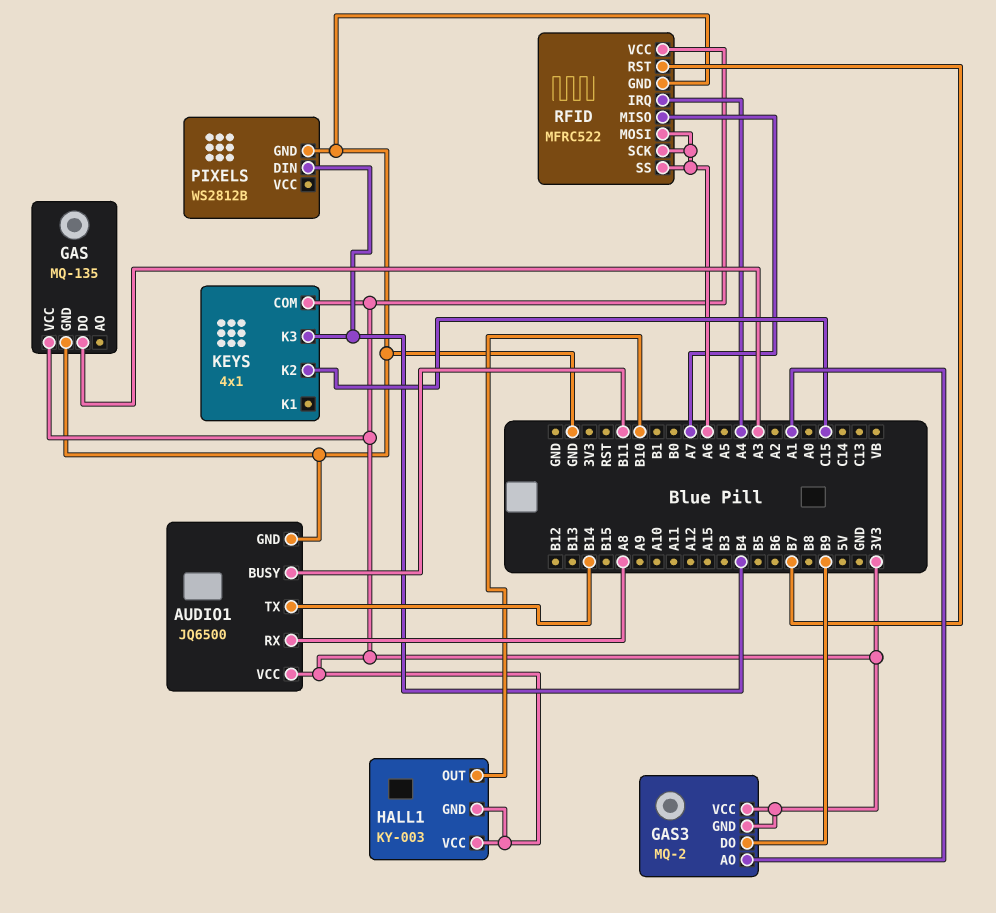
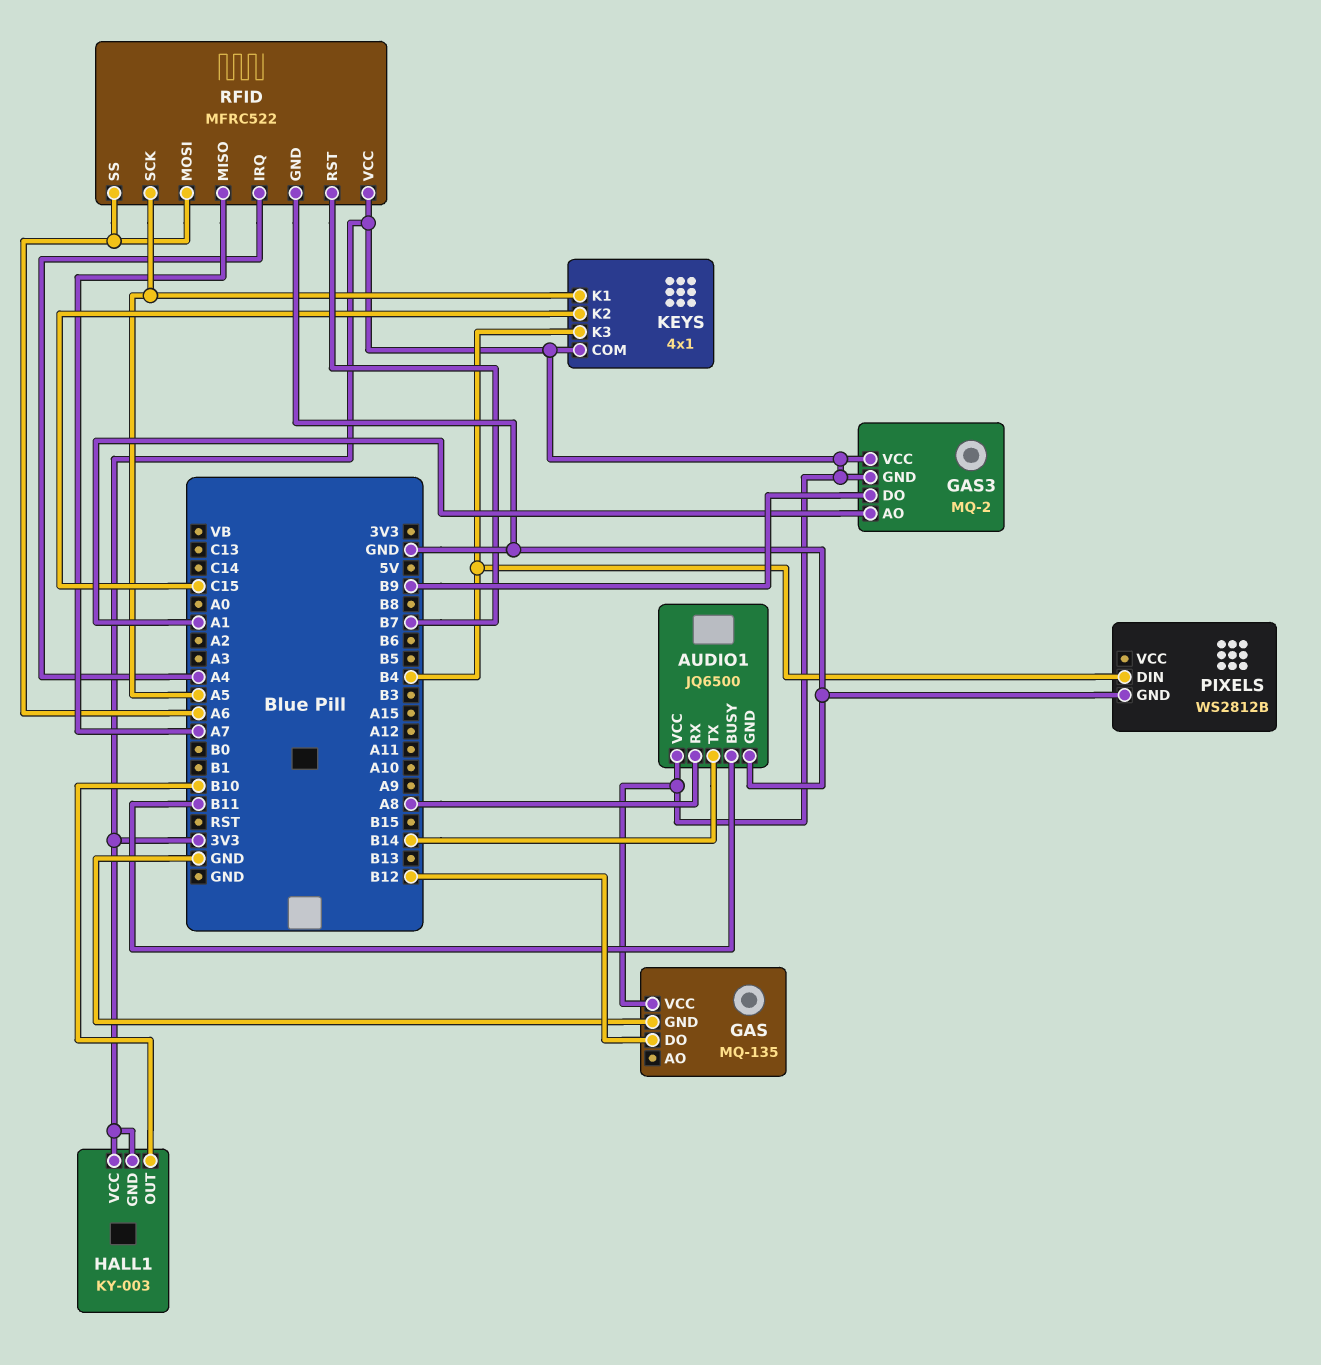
GAS pin DO: A3 -> B12
KEYS pin K1: none -> A5
RFID pin SCK: A6 -> A5

